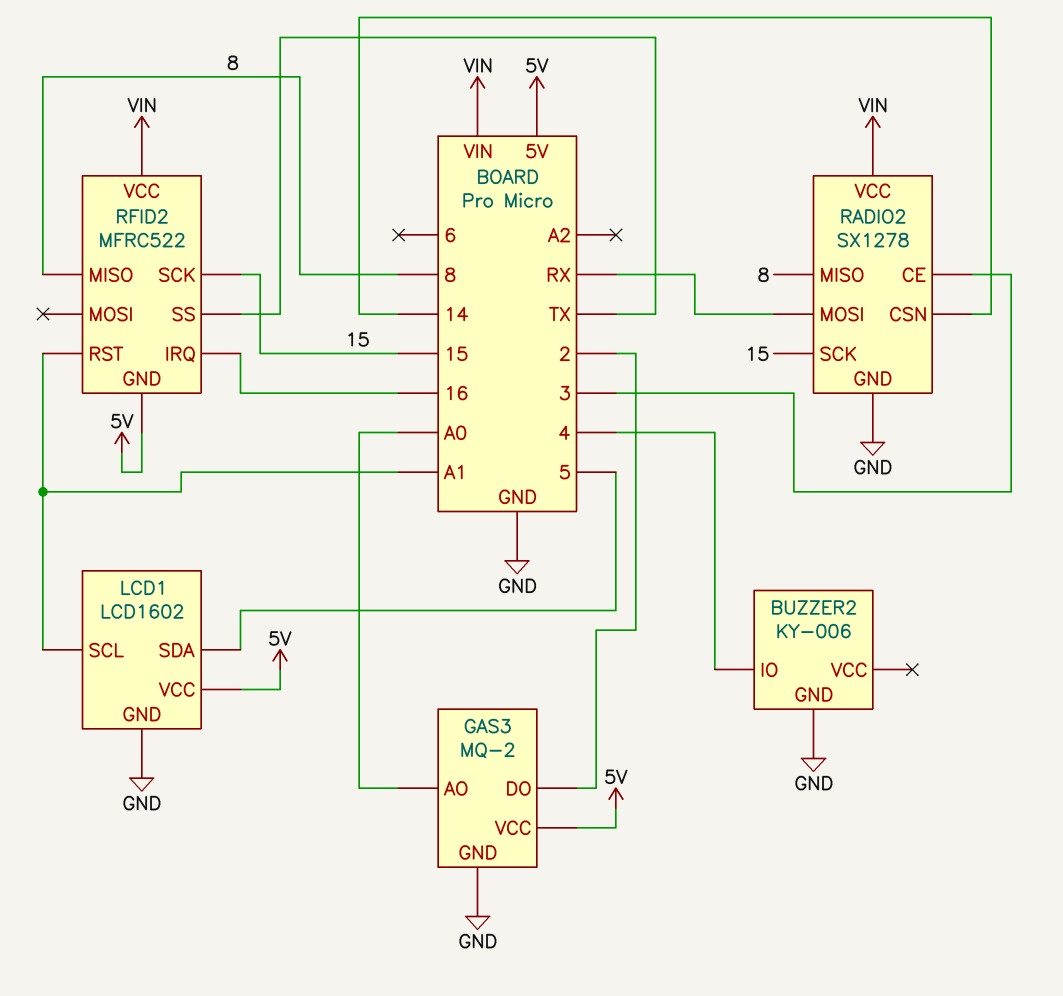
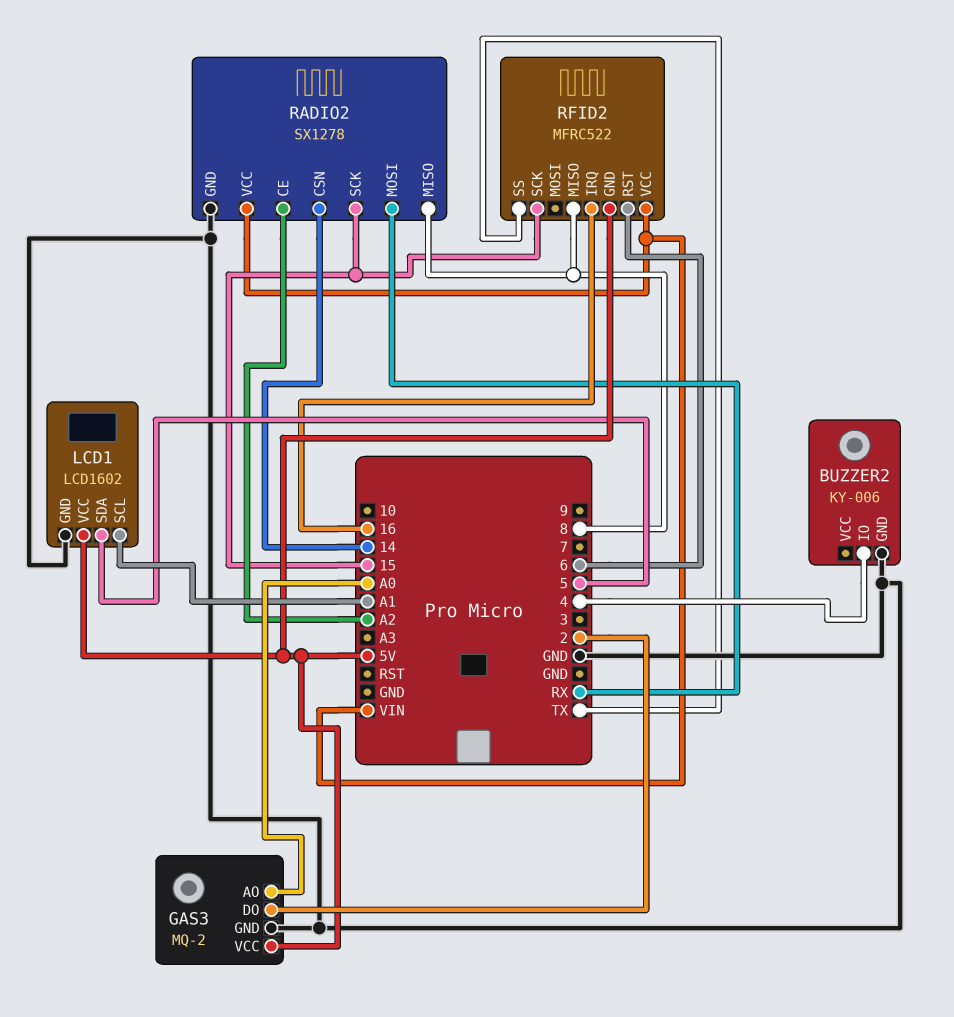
RADIO2 pin CE: 3 -> A2
RFID2 pin RST: A1 -> 6

